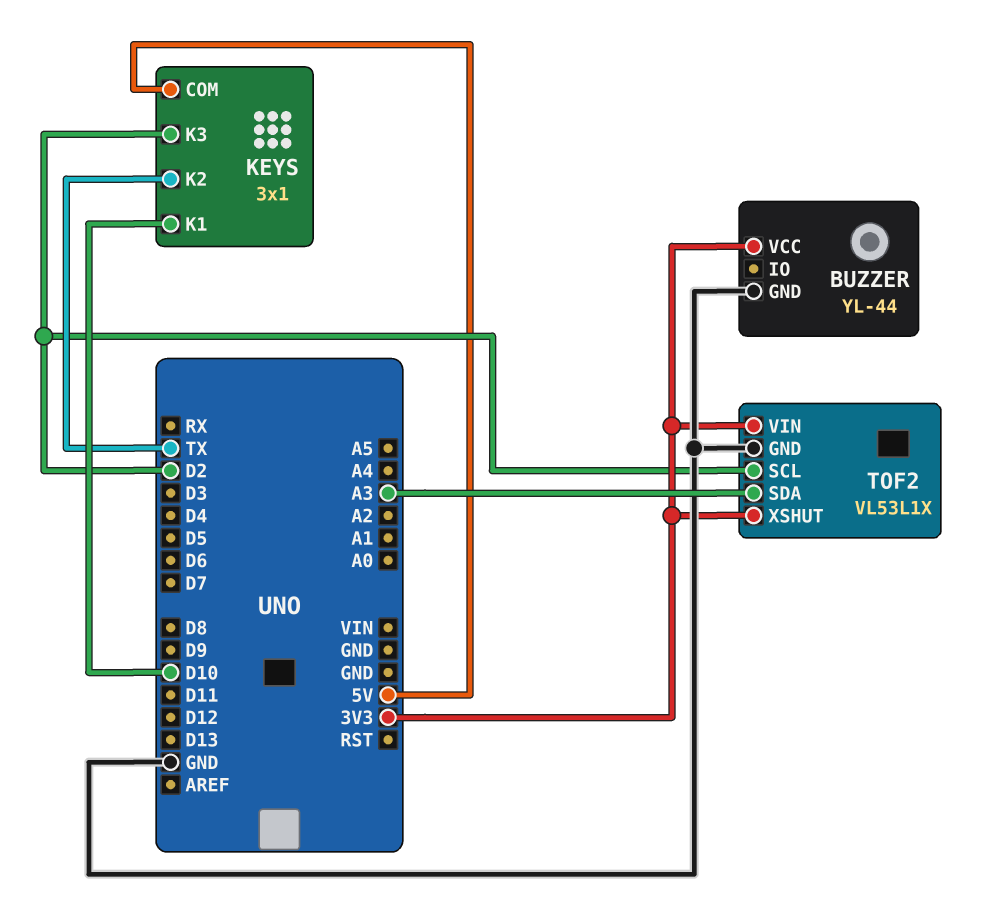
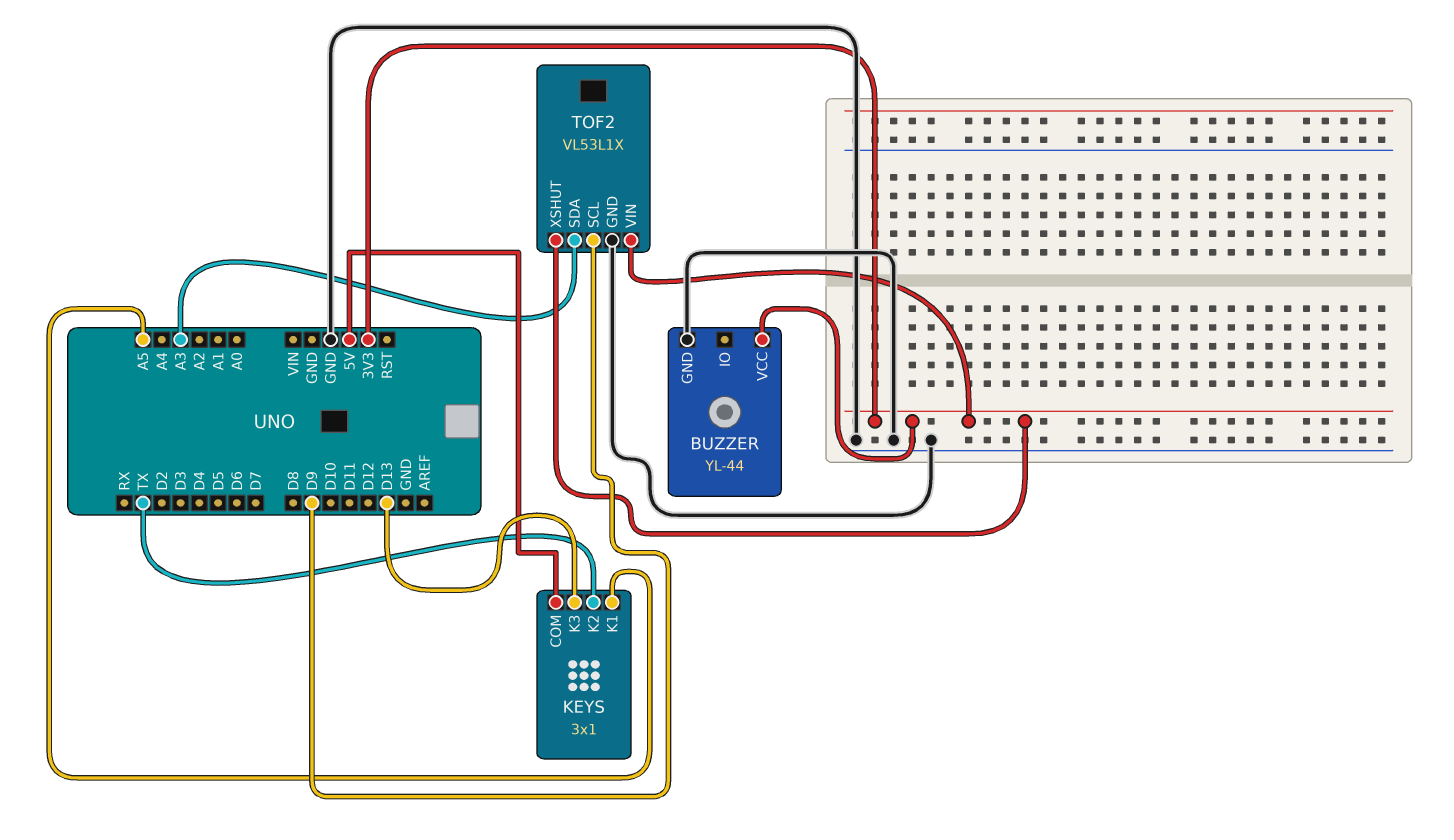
KEYS pin K1: D10 -> A5
KEYS pin K3: D2 -> D13
TOF2 pin SCL: D2 -> D9

